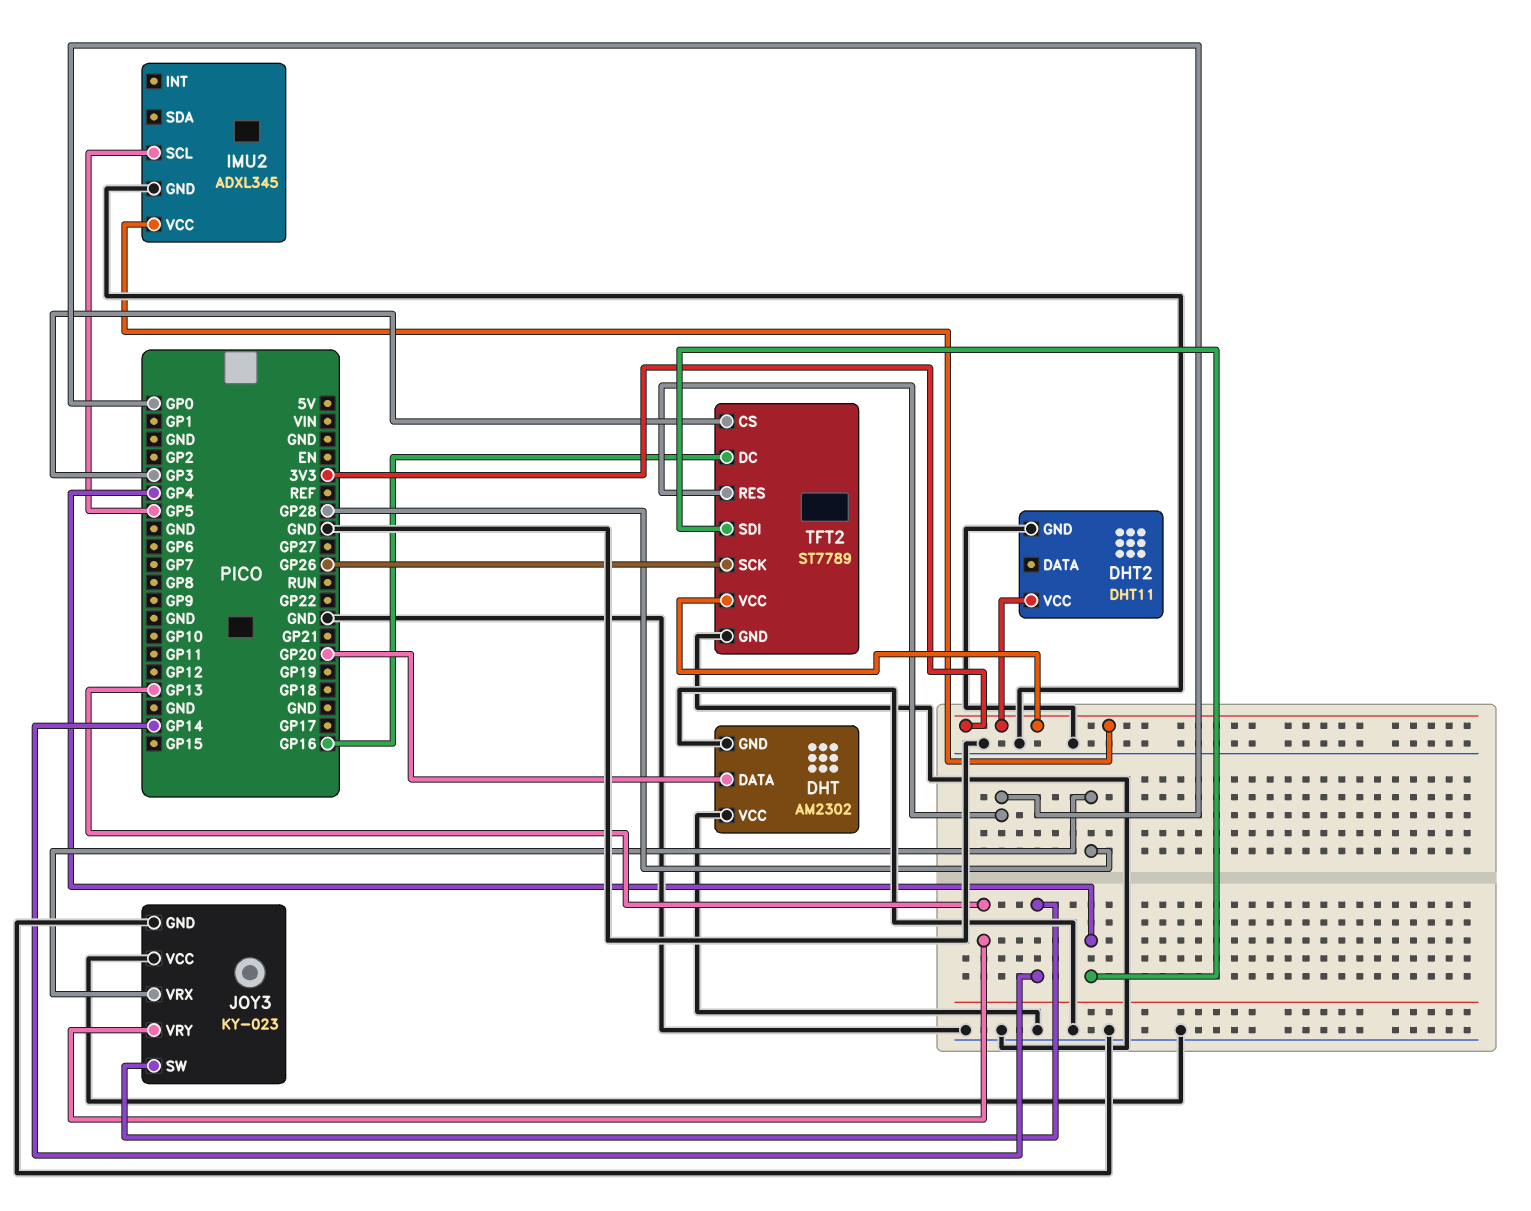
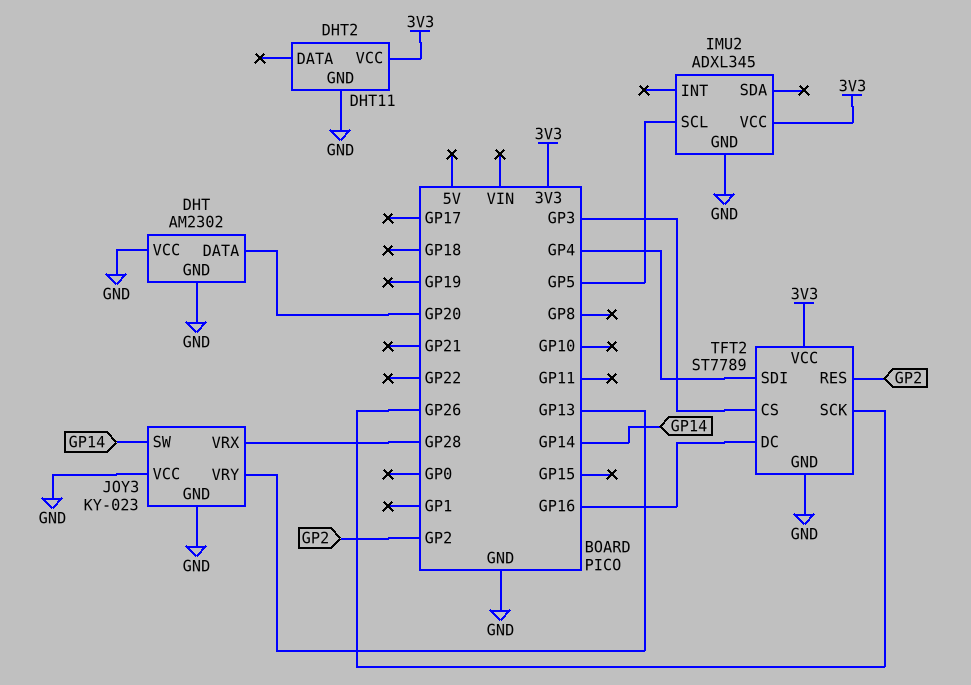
TFT2 pin RES: GP0 -> GP2

